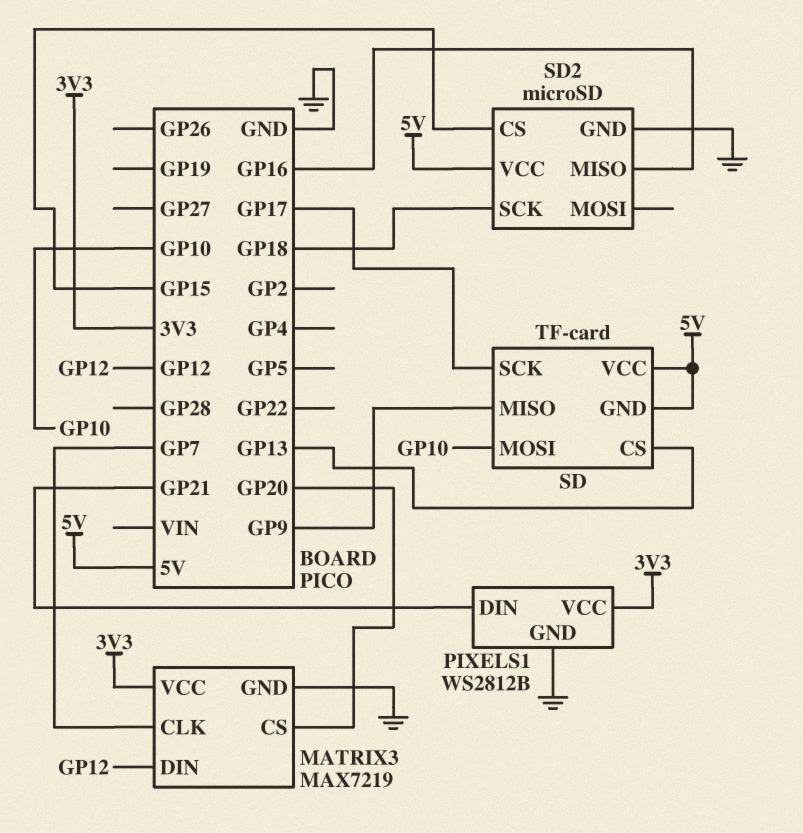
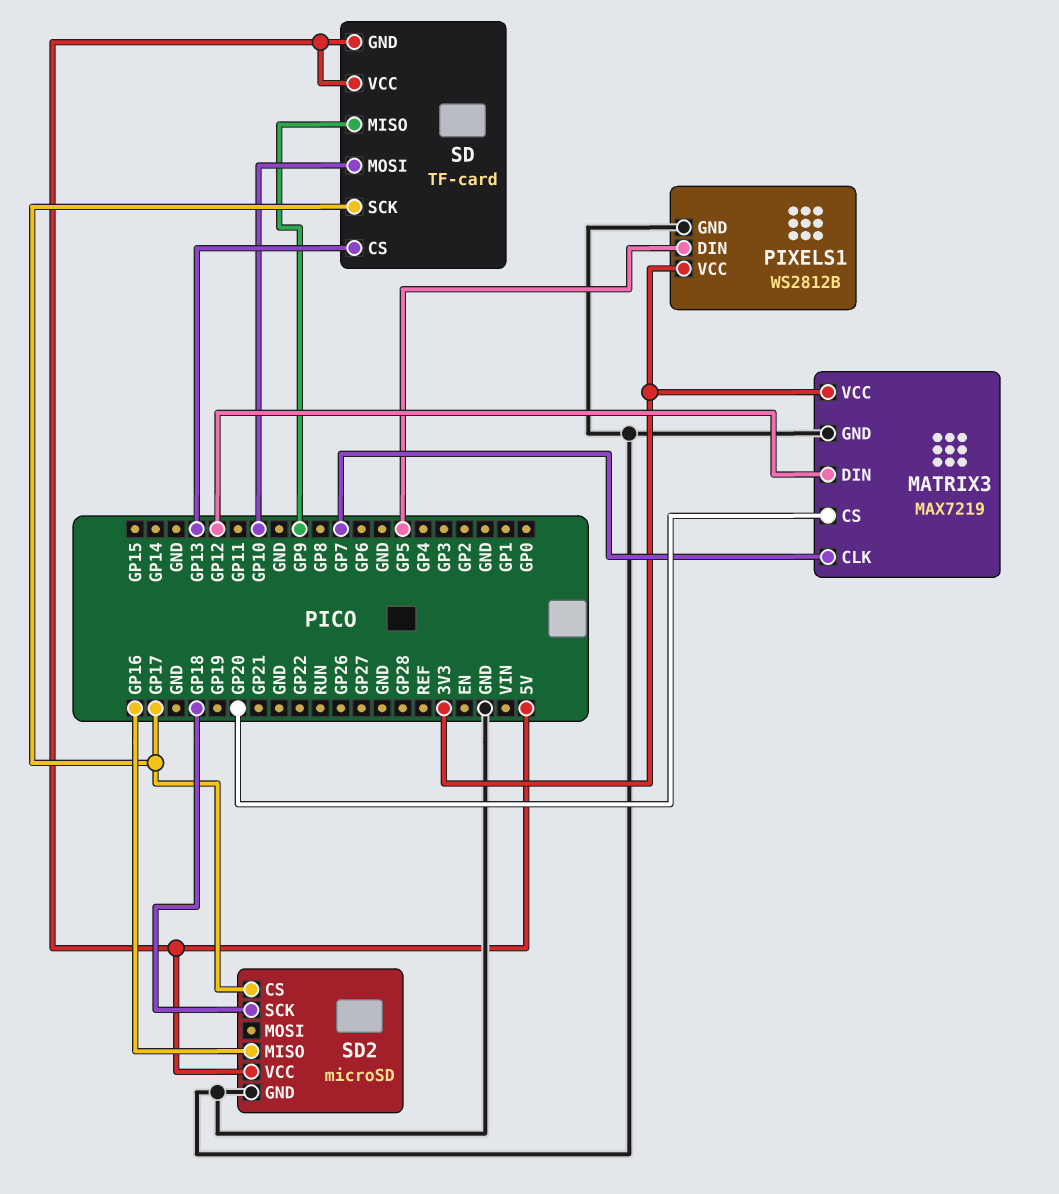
PIXELS1 pin DIN: GP21 -> GP5
SD2 pin CS: GP15 -> GP17

